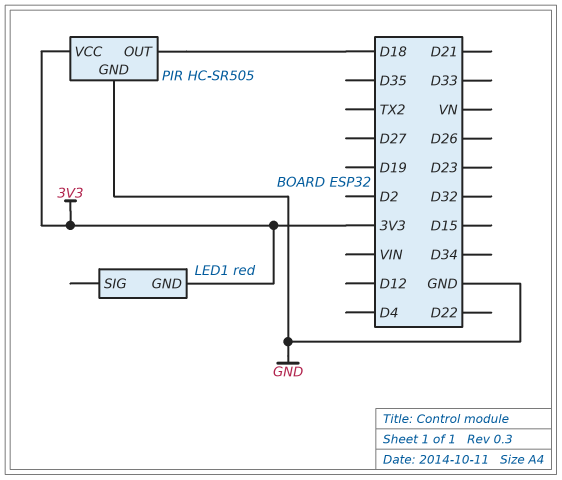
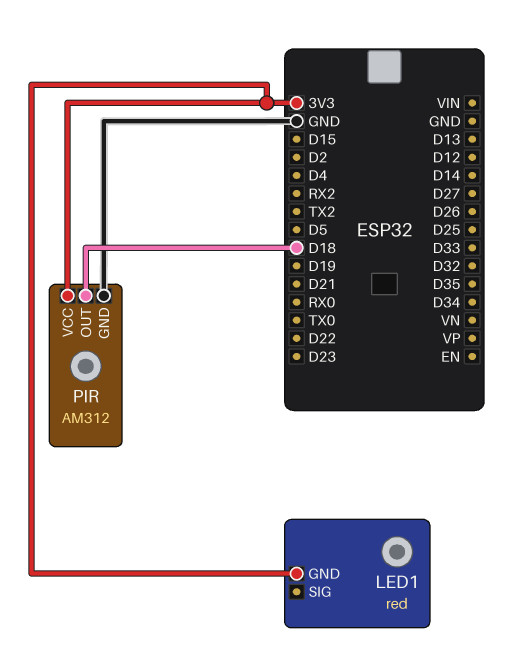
PIR: HC-SR505 -> AM312

